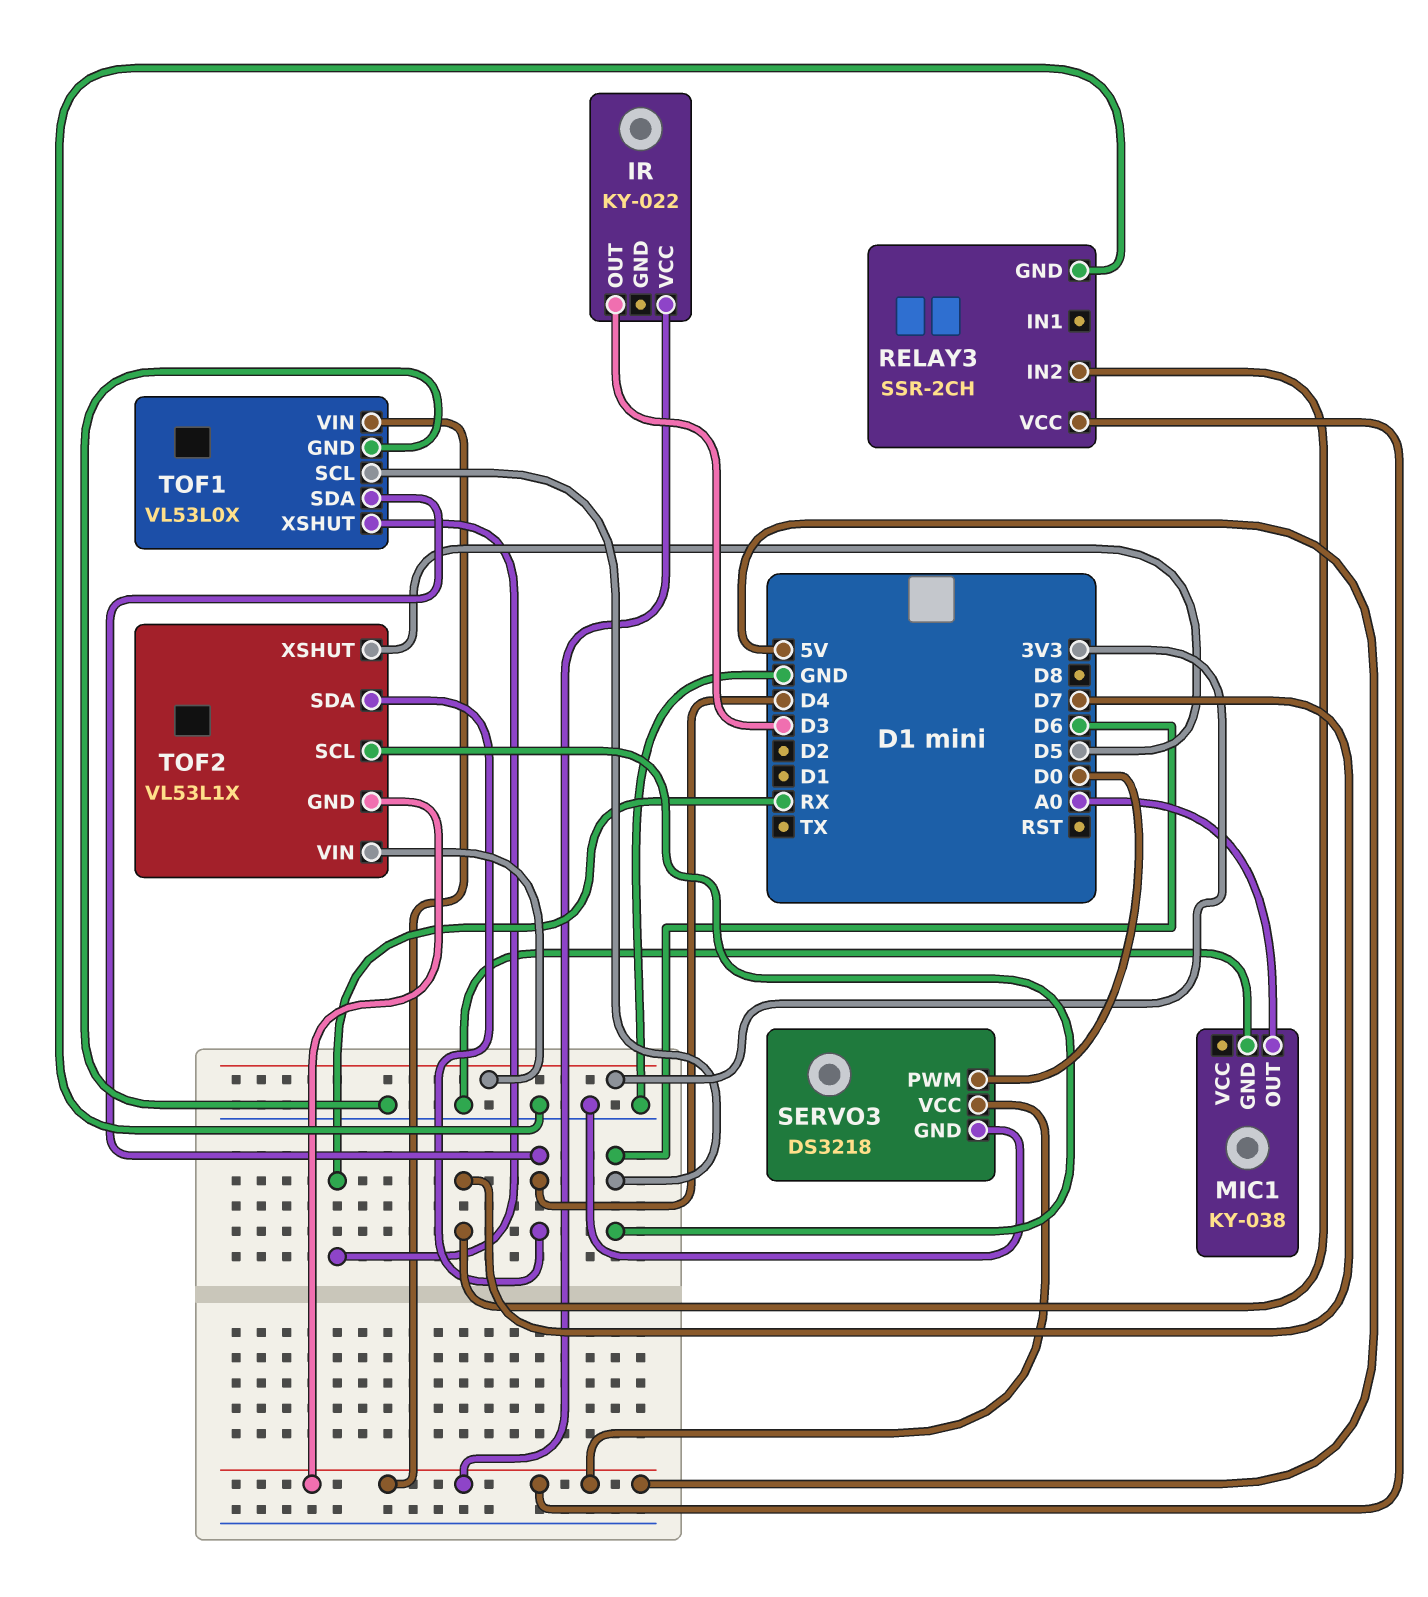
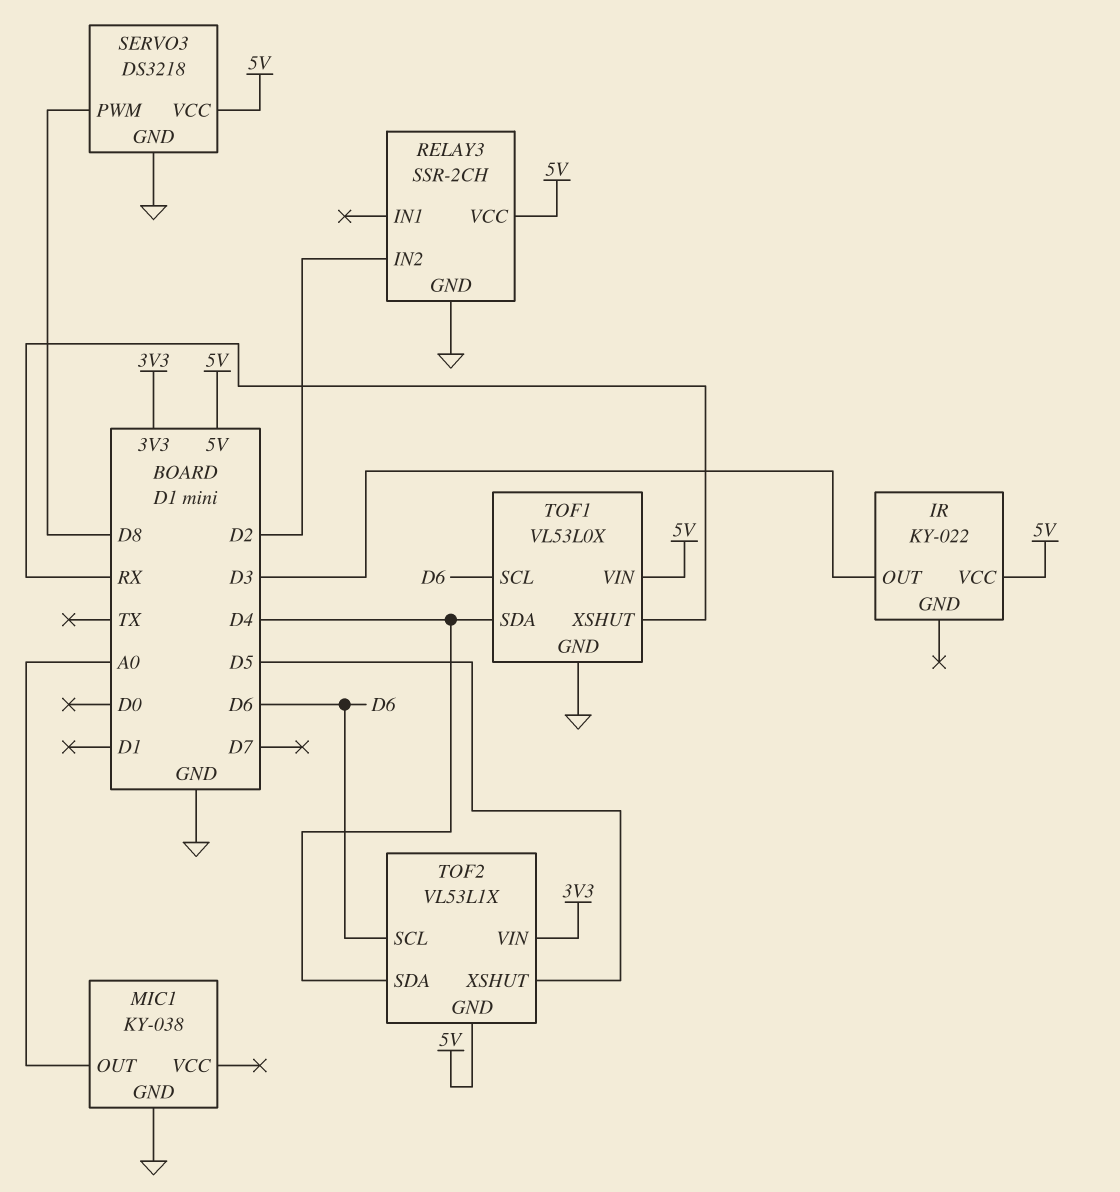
RELAY3 pin IN2: D7 -> D2
SERVO3 pin PWM: D0 -> D8

